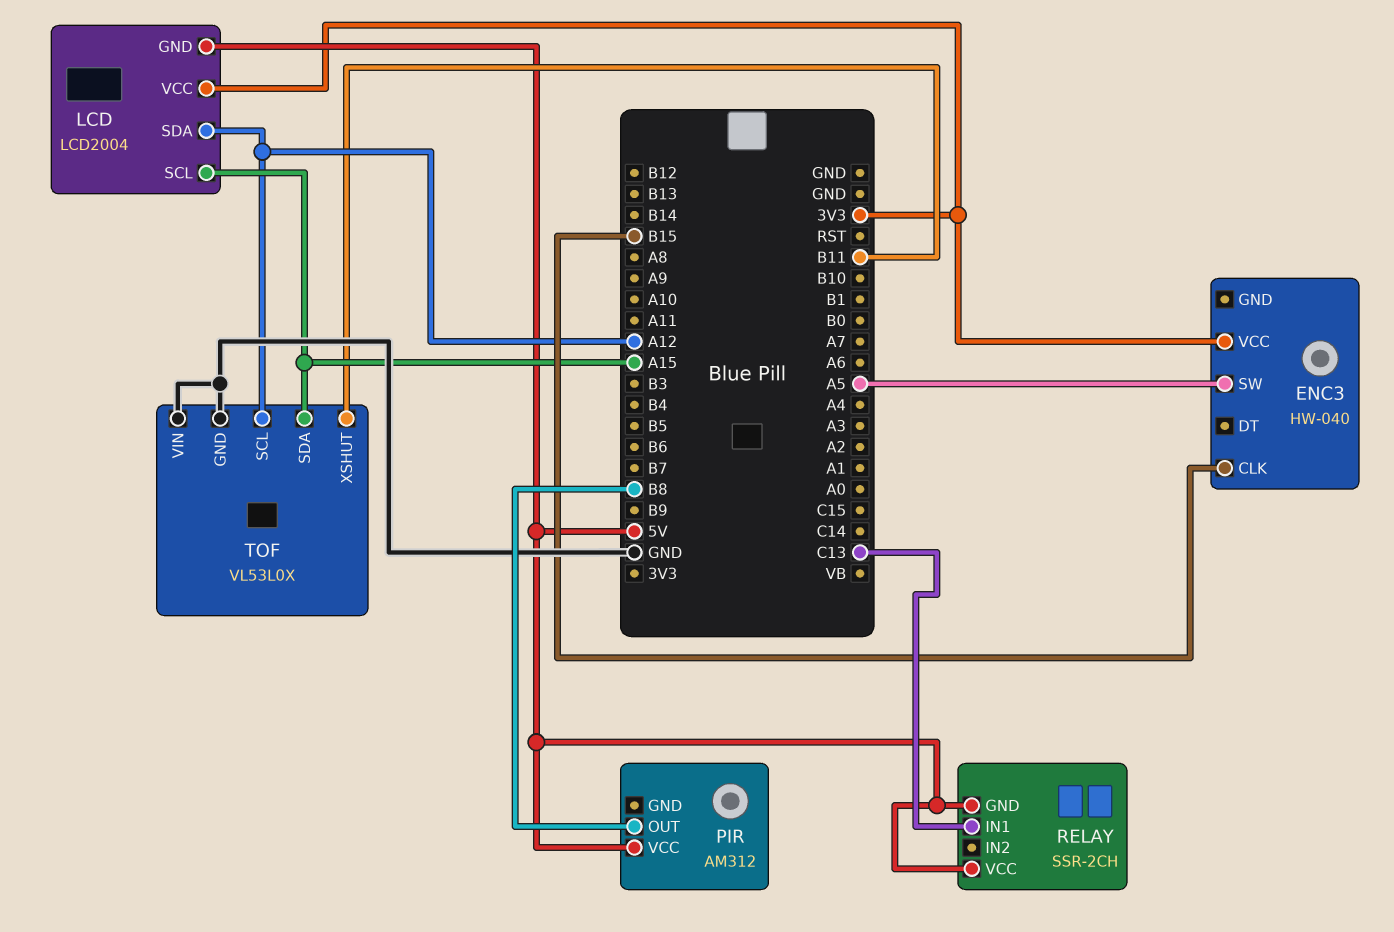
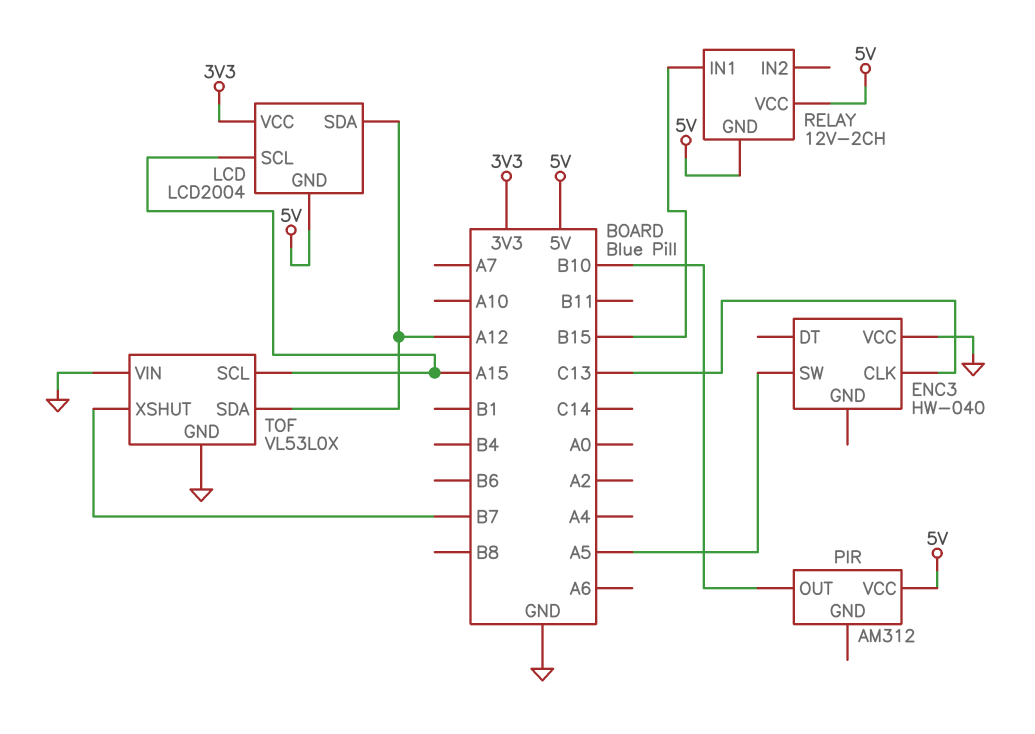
ENC3 pin CLK: B15 -> C13
ENC3 pin VCC: 3V3 -> GND
PIR pin OUT: B8 -> B10
RELAY: SSR-2CH -> 12V-2CH
RELAY pin IN1: C13 -> B15
TOF pin SCL: A12 -> A15
TOF pin SDA: A15 -> A12
TOF pin XSHUT: B11 -> B7

